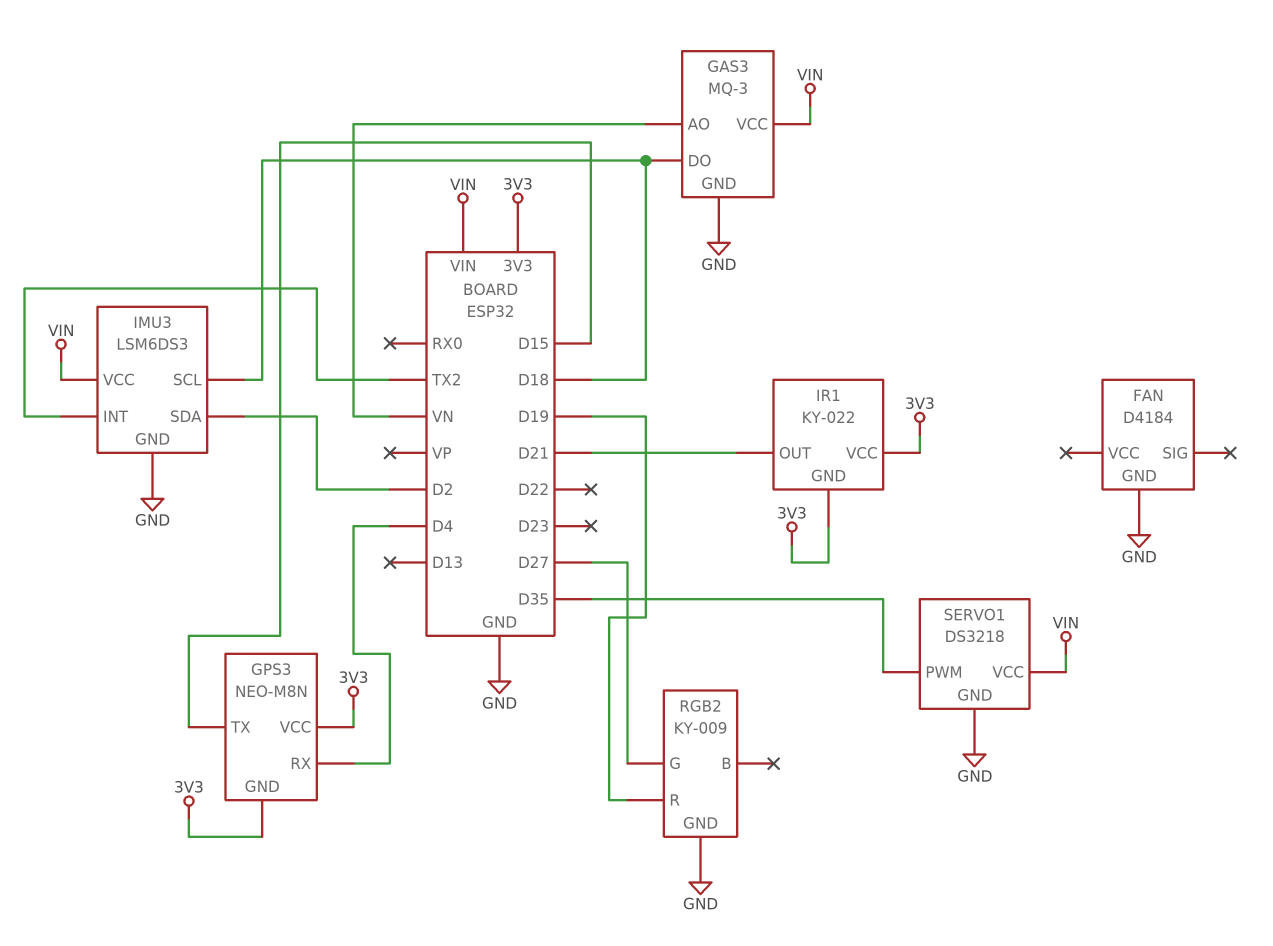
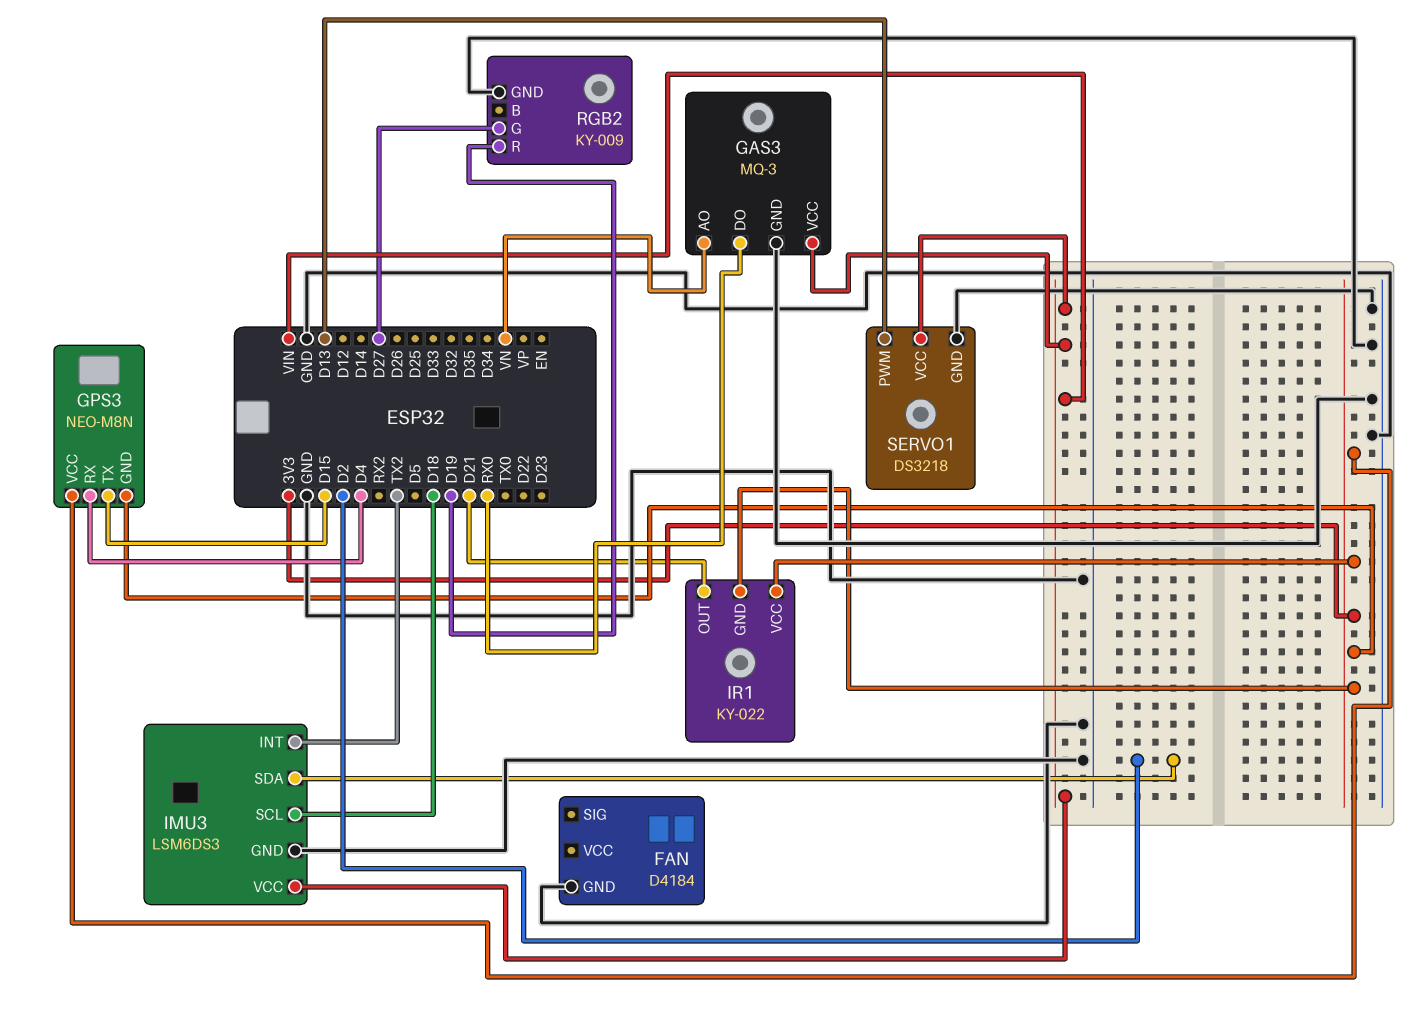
GAS3 pin DO: D18 -> RX0
SERVO1 pin PWM: D35 -> D13

